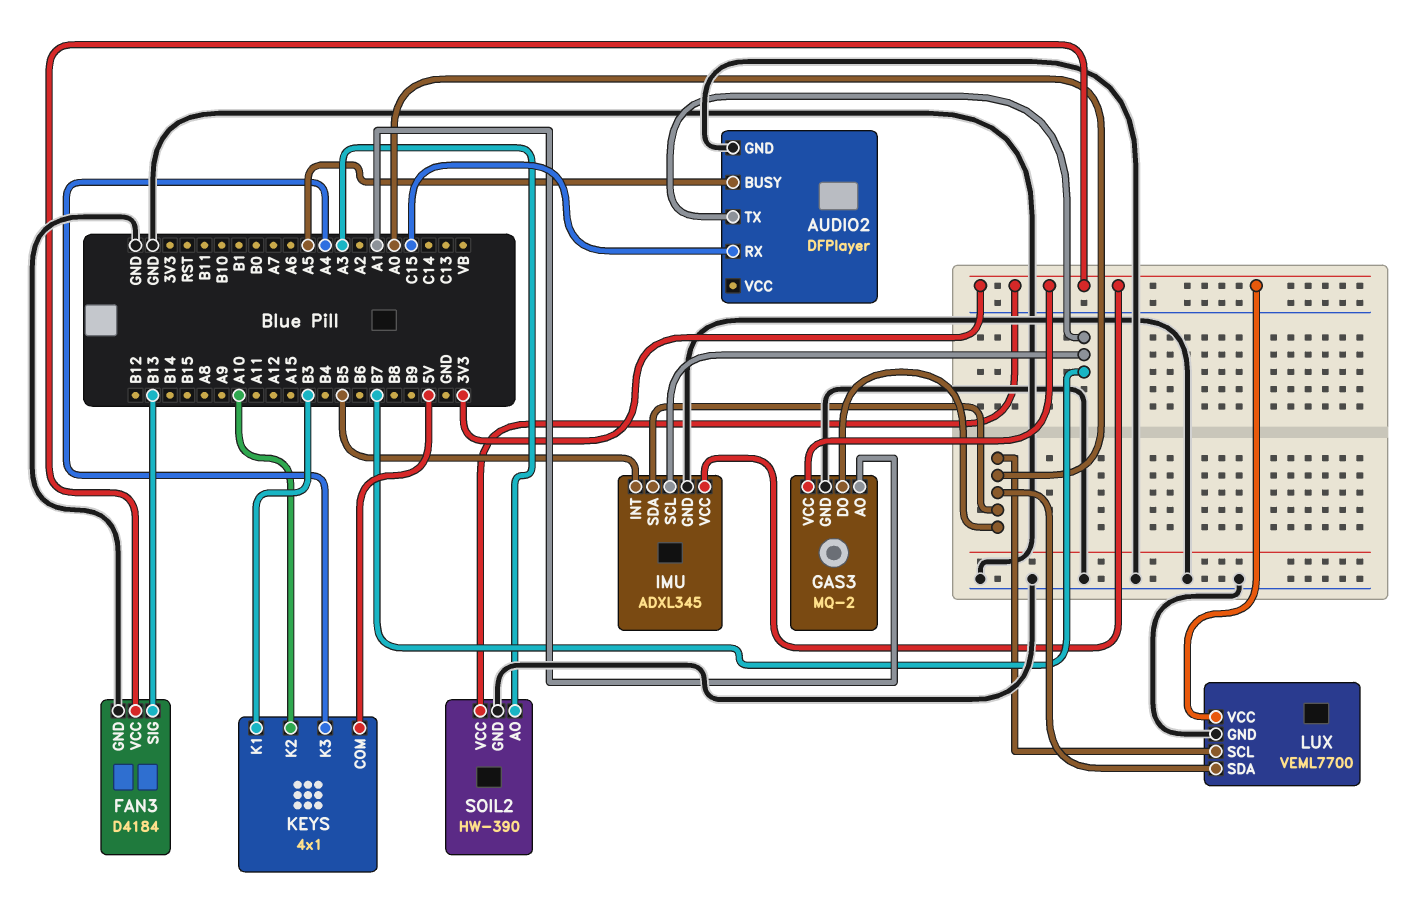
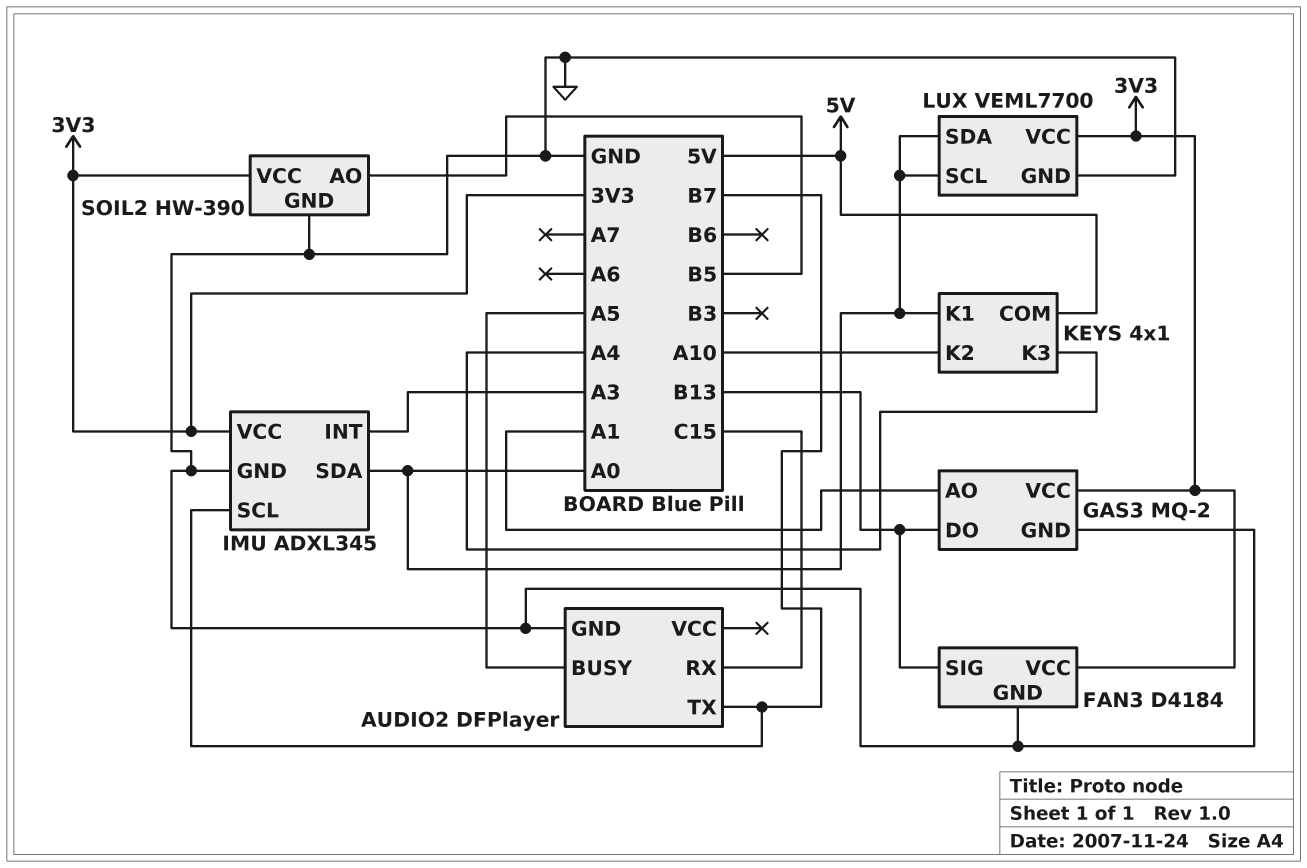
GAS3 pin DO: A0 -> B13
IMU pin INT: B5 -> A3
KEYS pin K1: B3 -> A0
SOIL2 pin AO: A3 -> B5

